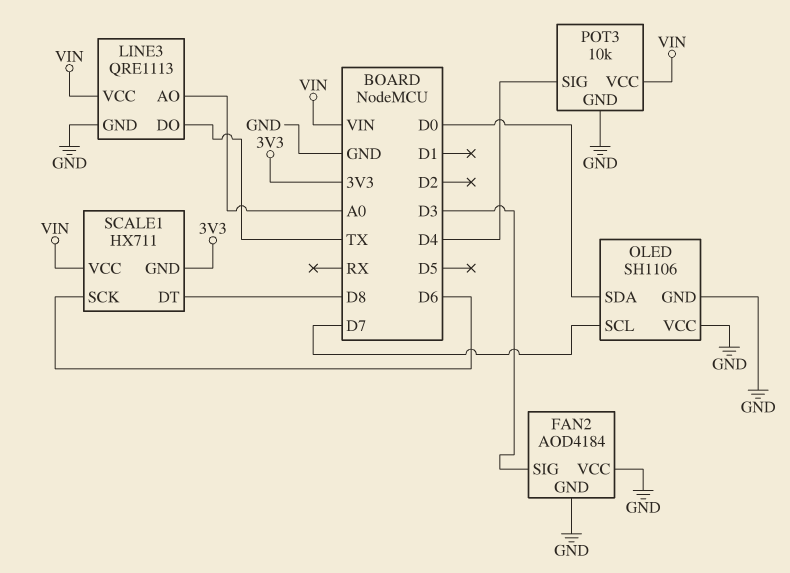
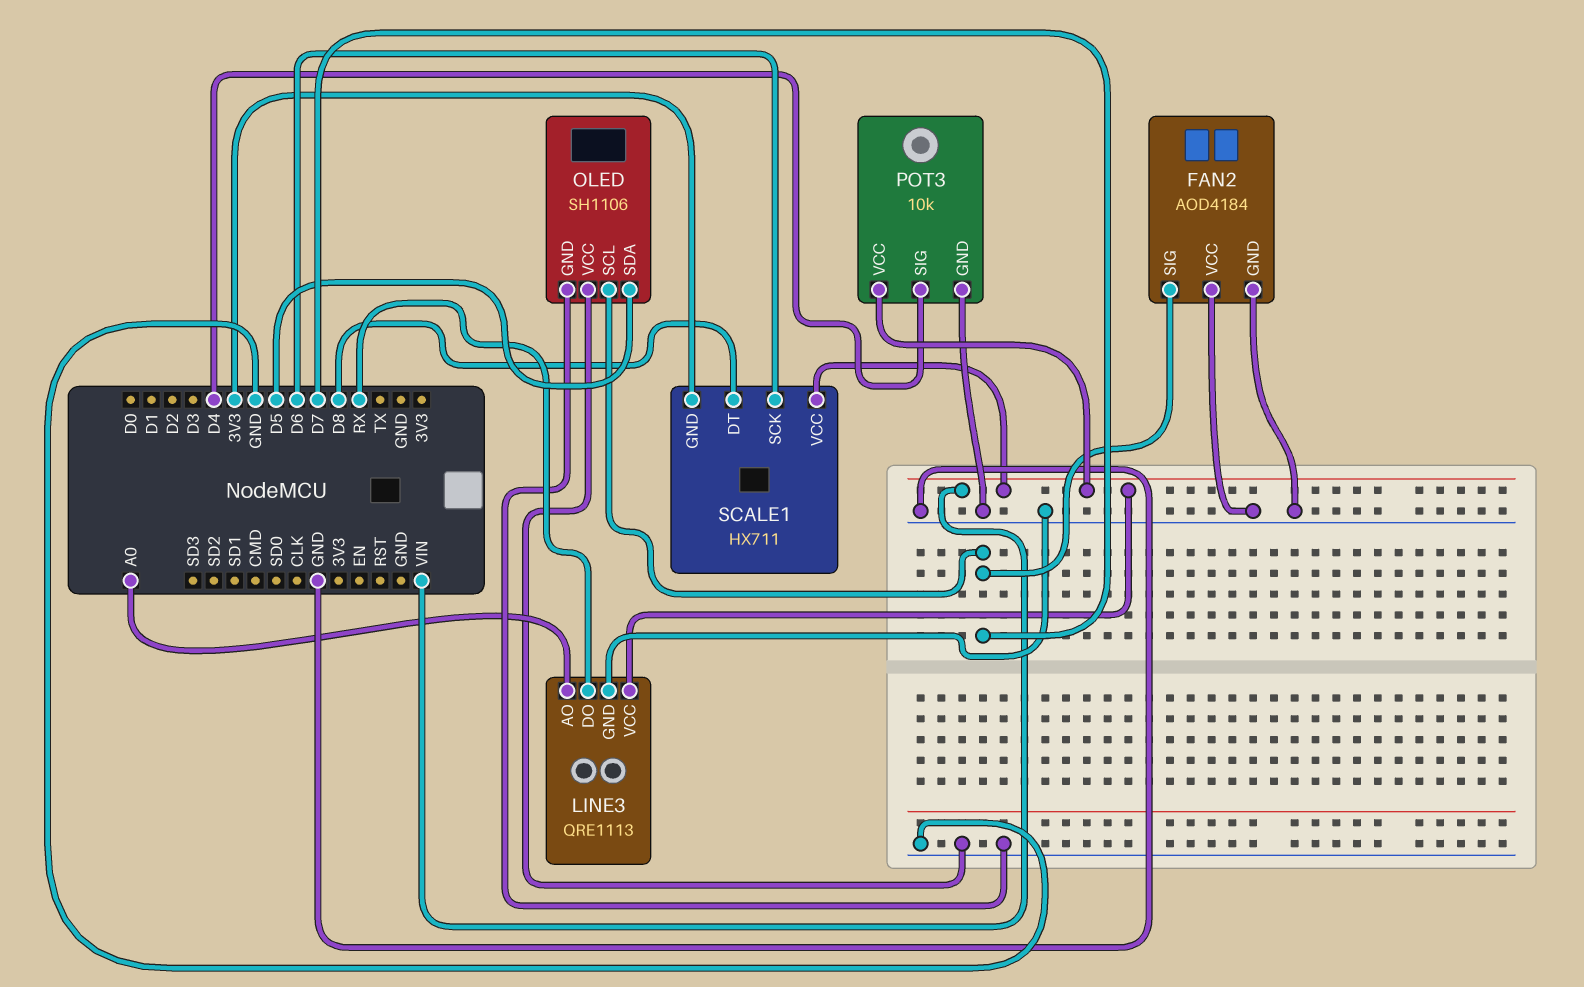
FAN2 pin SIG: D3 -> D7
LINE3 pin DO: TX -> RX
OLED pin SDA: D0 -> D5

